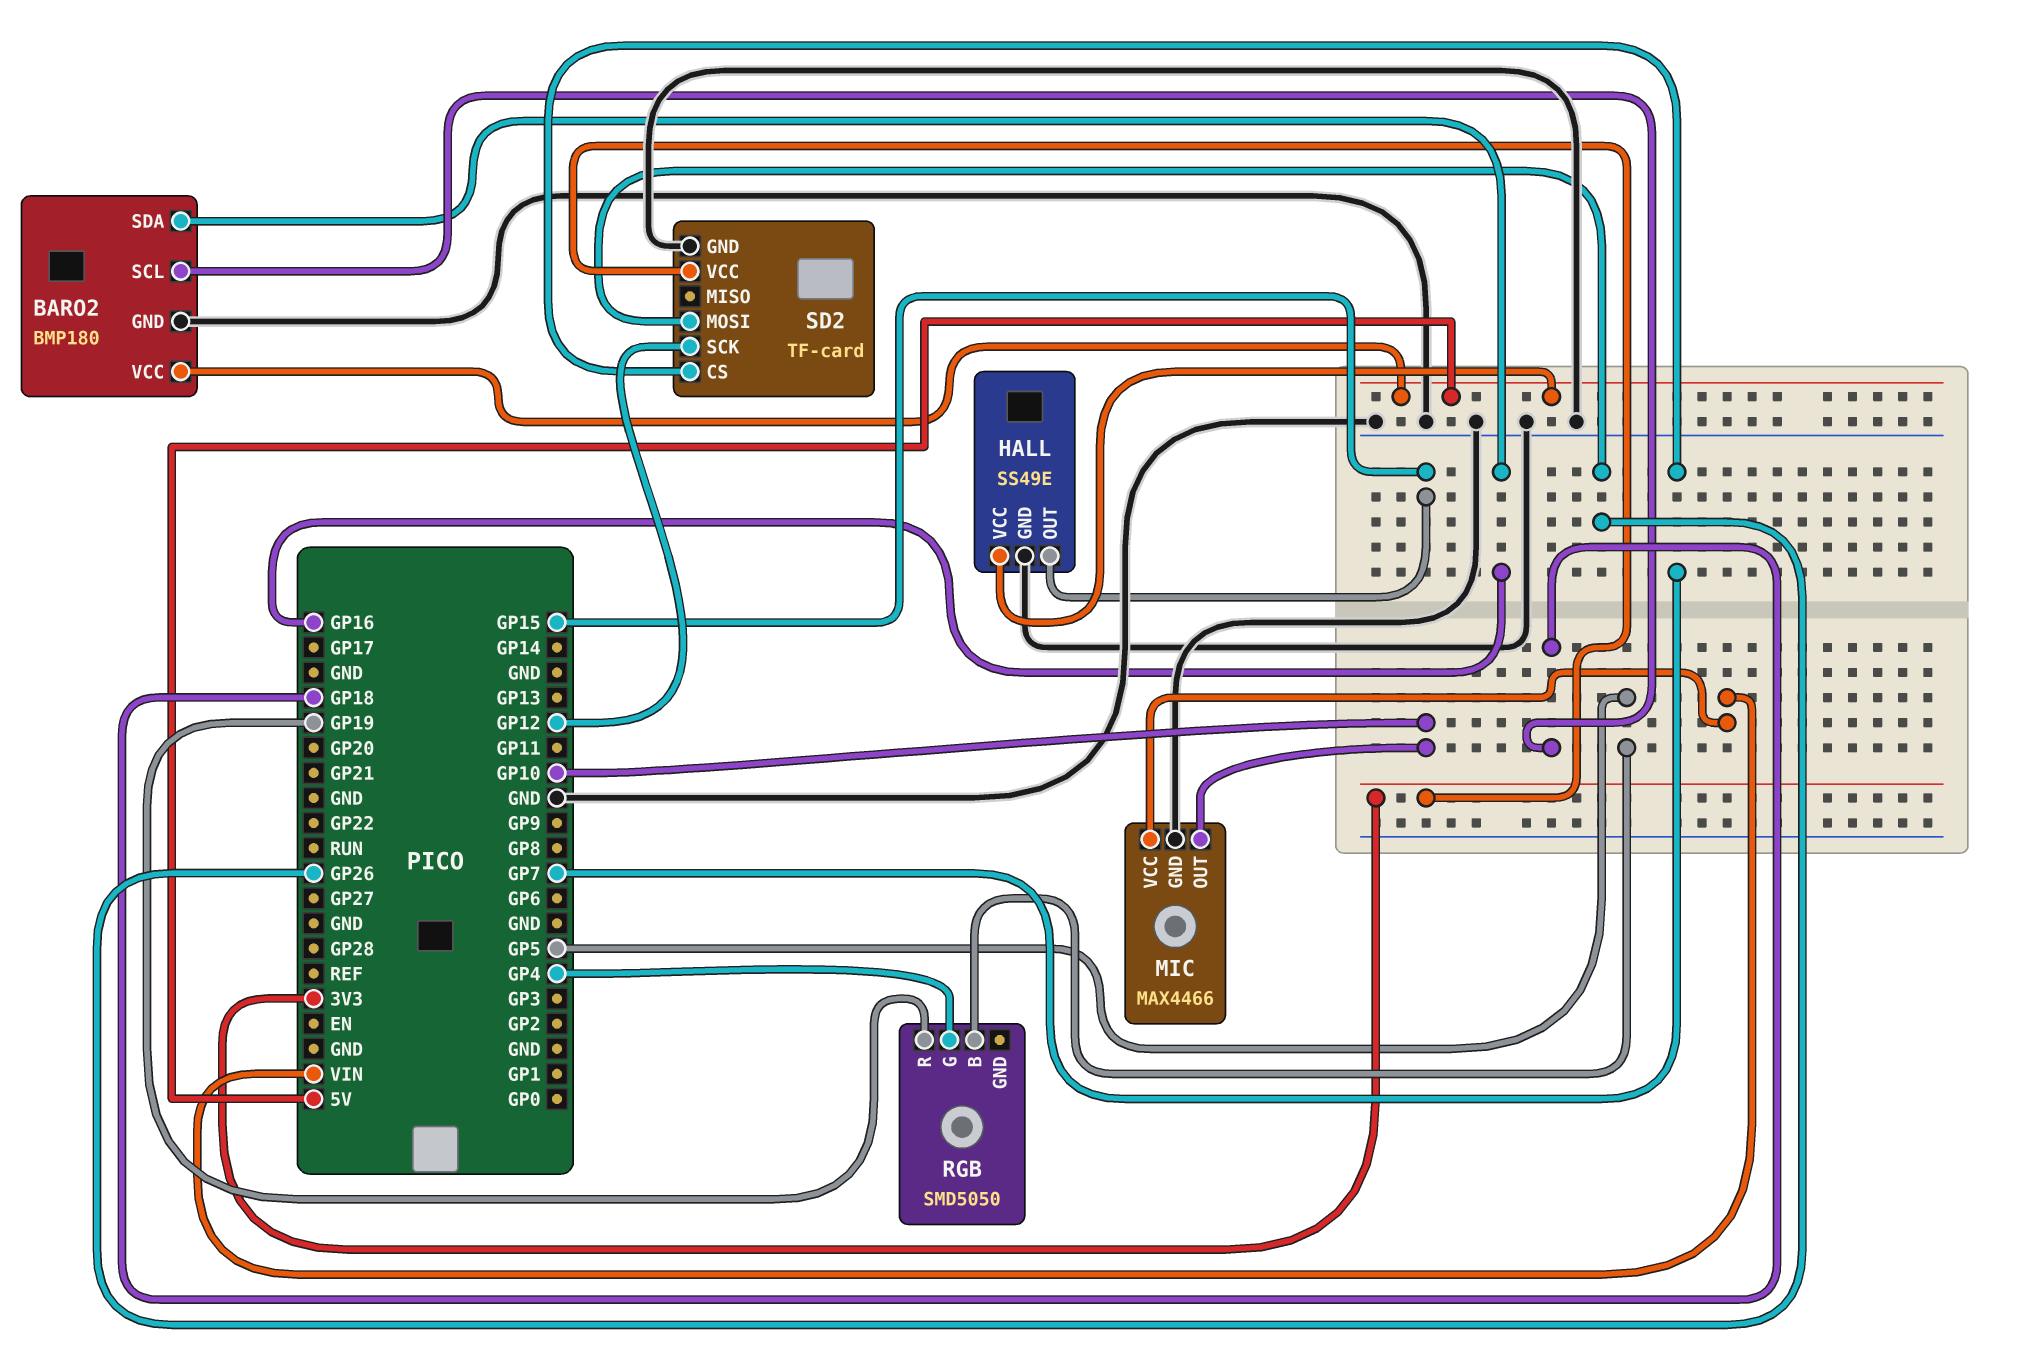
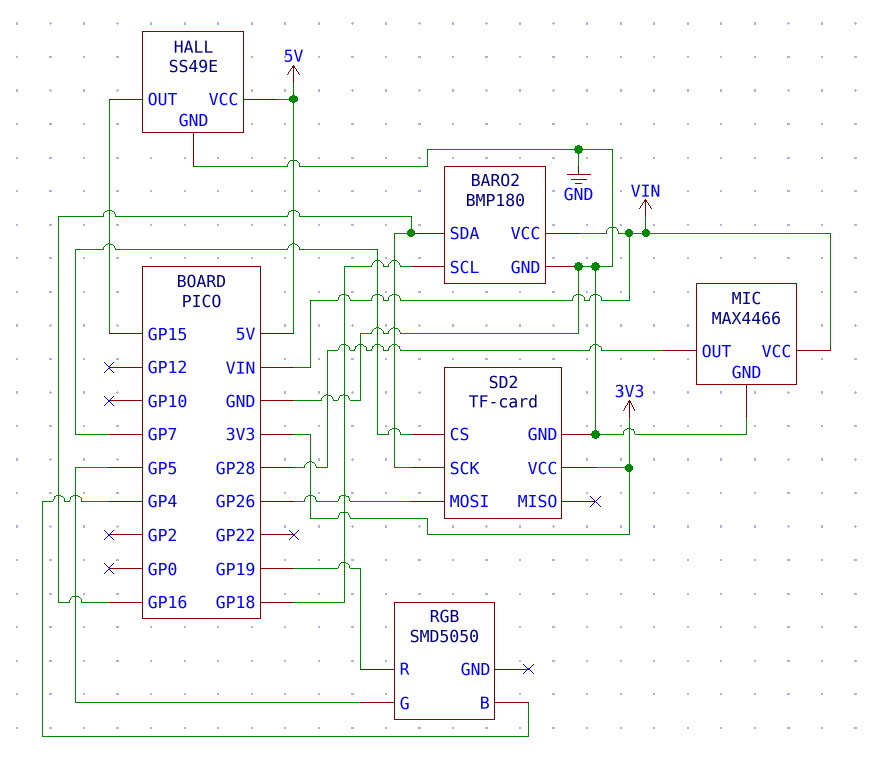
BARO2 pin VCC: 5V -> VIN
MIC pin OUT: GP10 -> GP28
RGB pin B: GP5 -> GP4
RGB pin G: GP4 -> GP5
SD2 pin SCK: GP12 -> GP16

